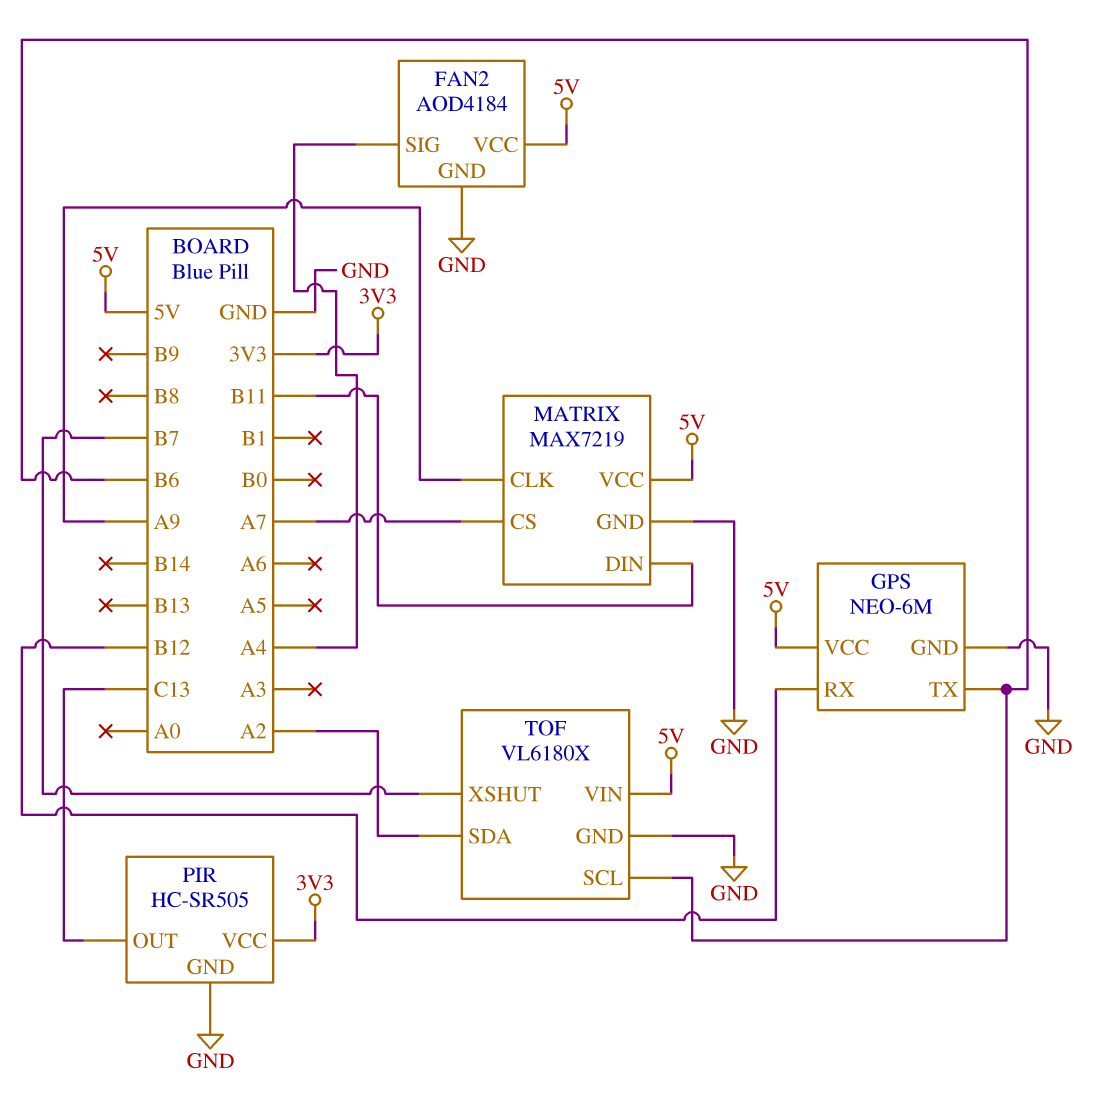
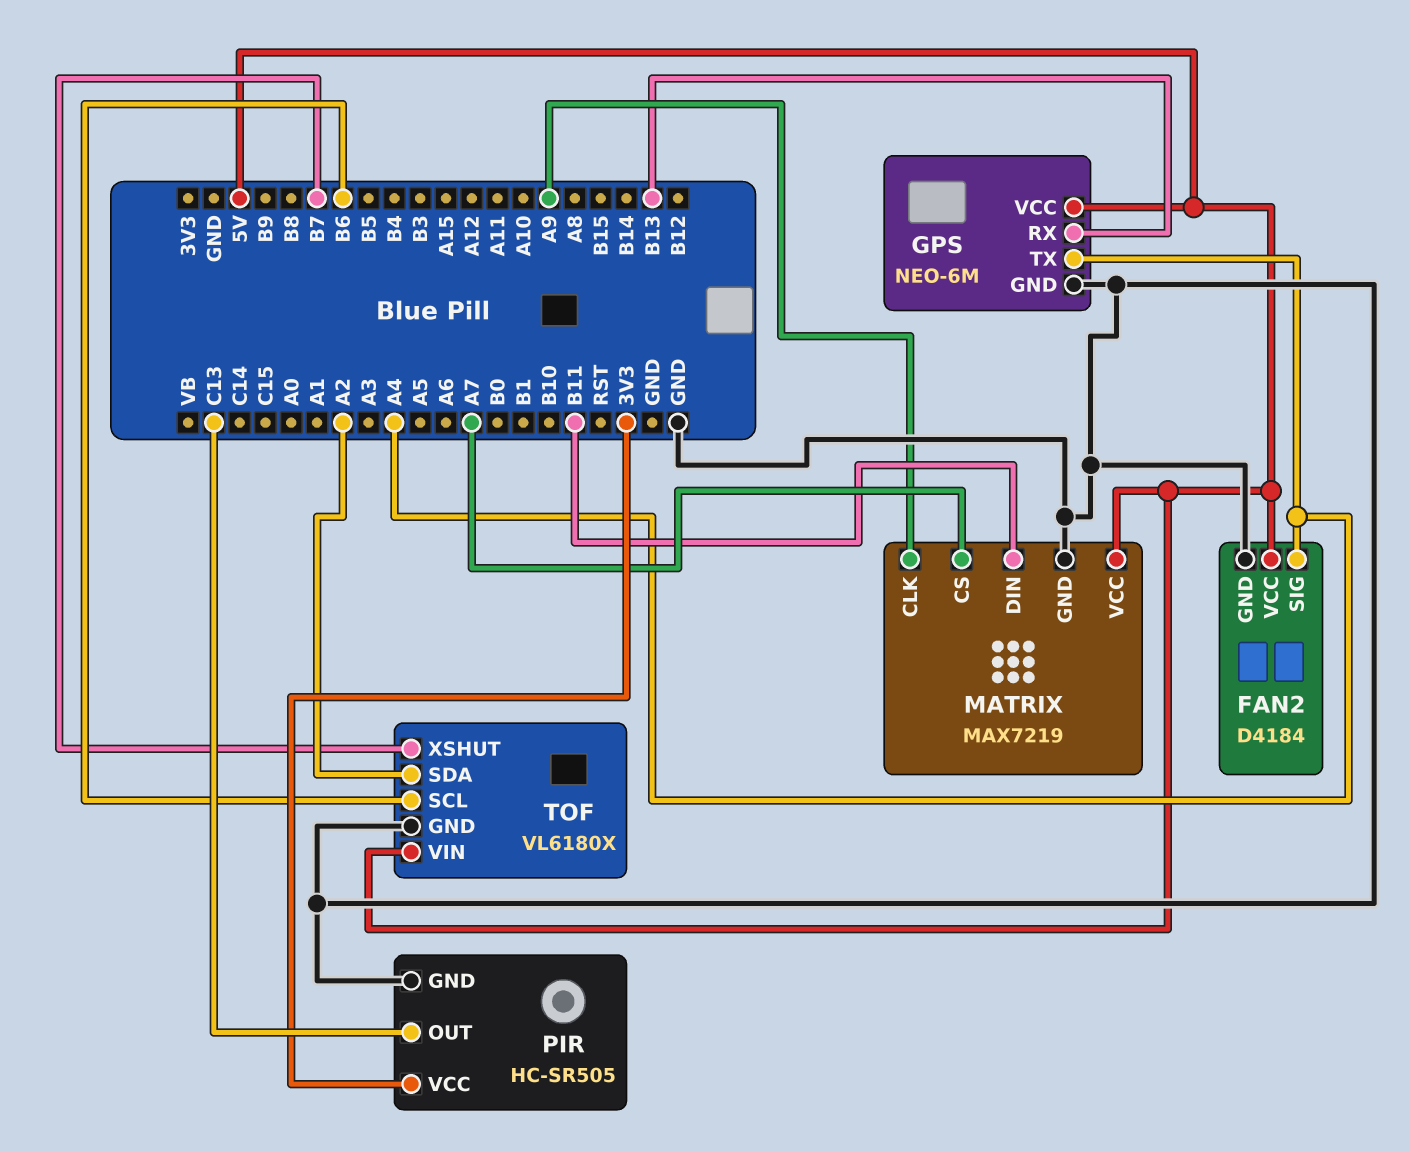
FAN2: AOD4184 -> D4184
GPS pin RX: B12 -> B13
GPS pin TX: B6 -> A4

